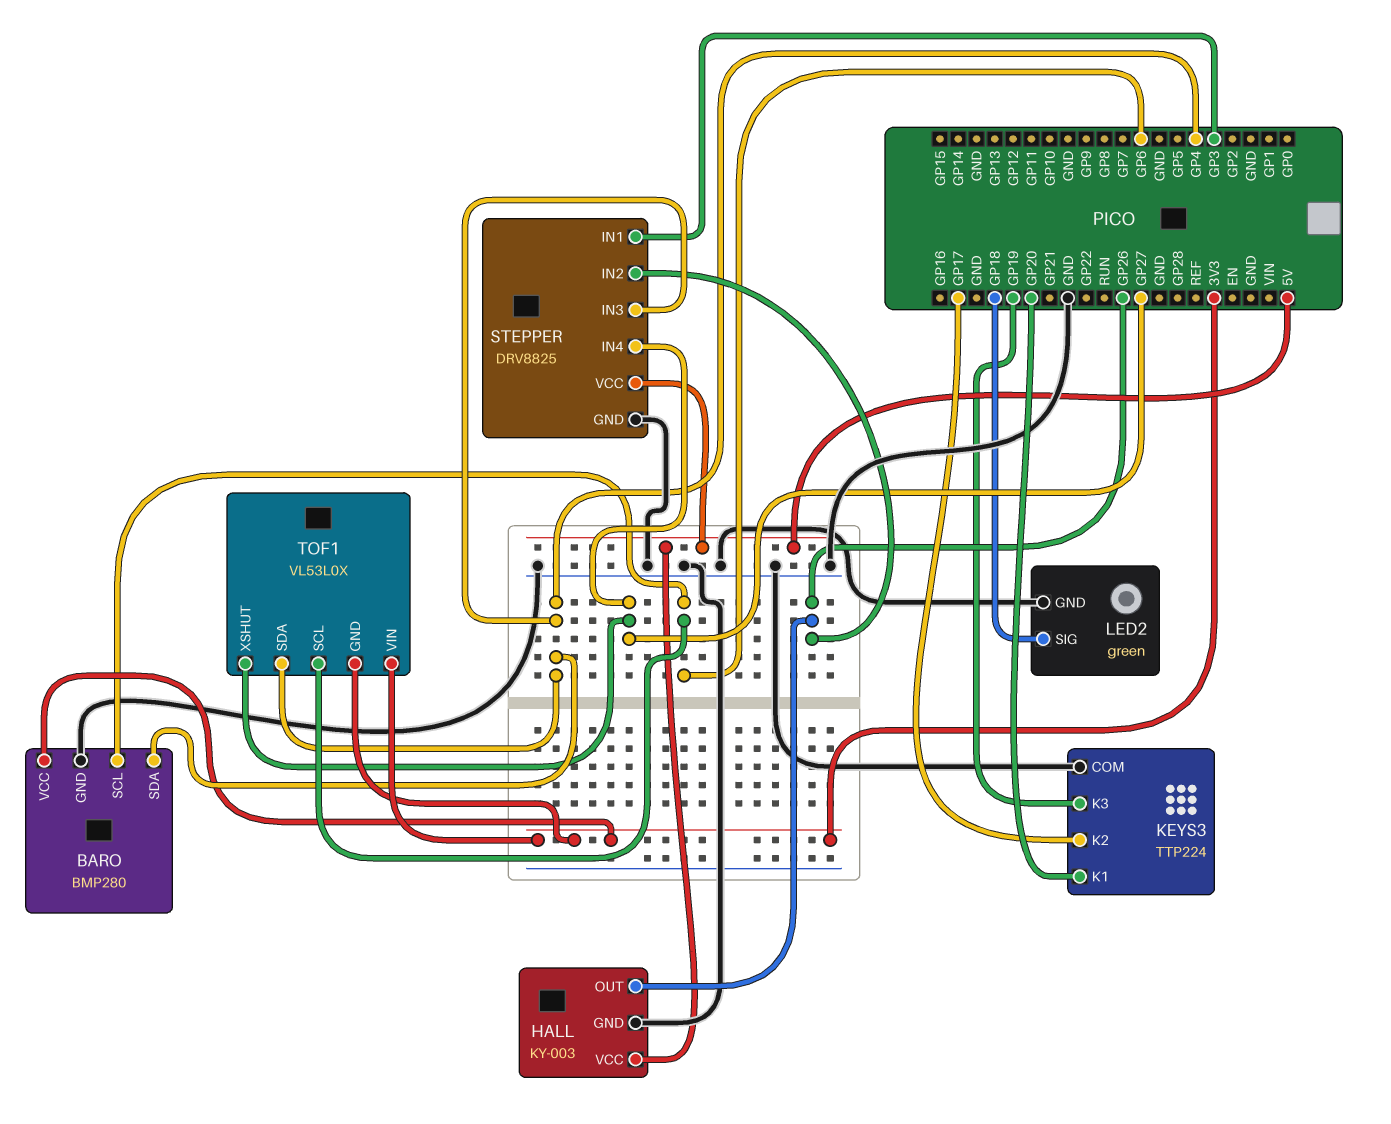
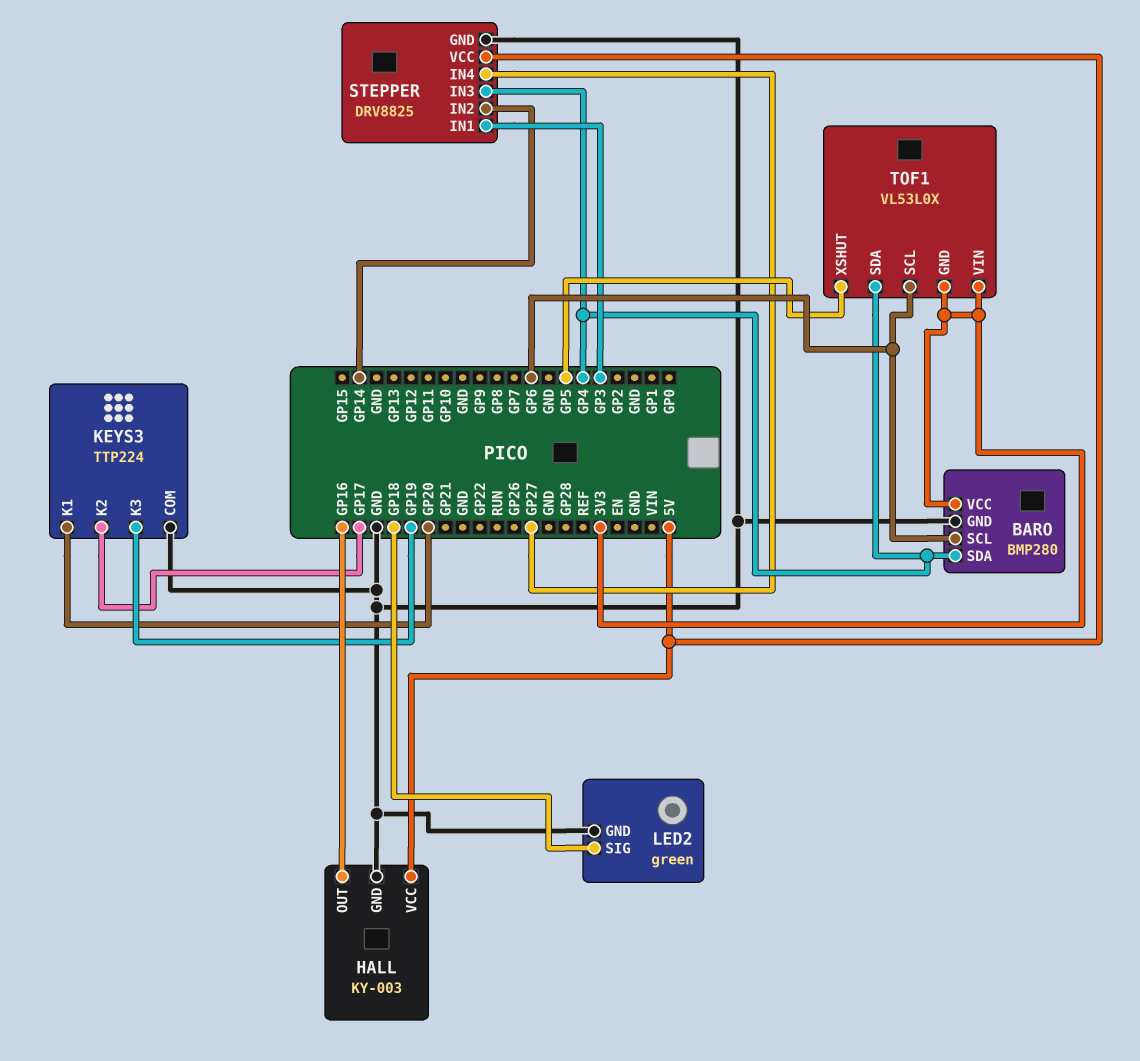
HALL pin OUT: GP26 -> GP16
STEPPER pin IN2: GP26 -> GP14
TOF1 pin XSHUT: GP27 -> GP5

